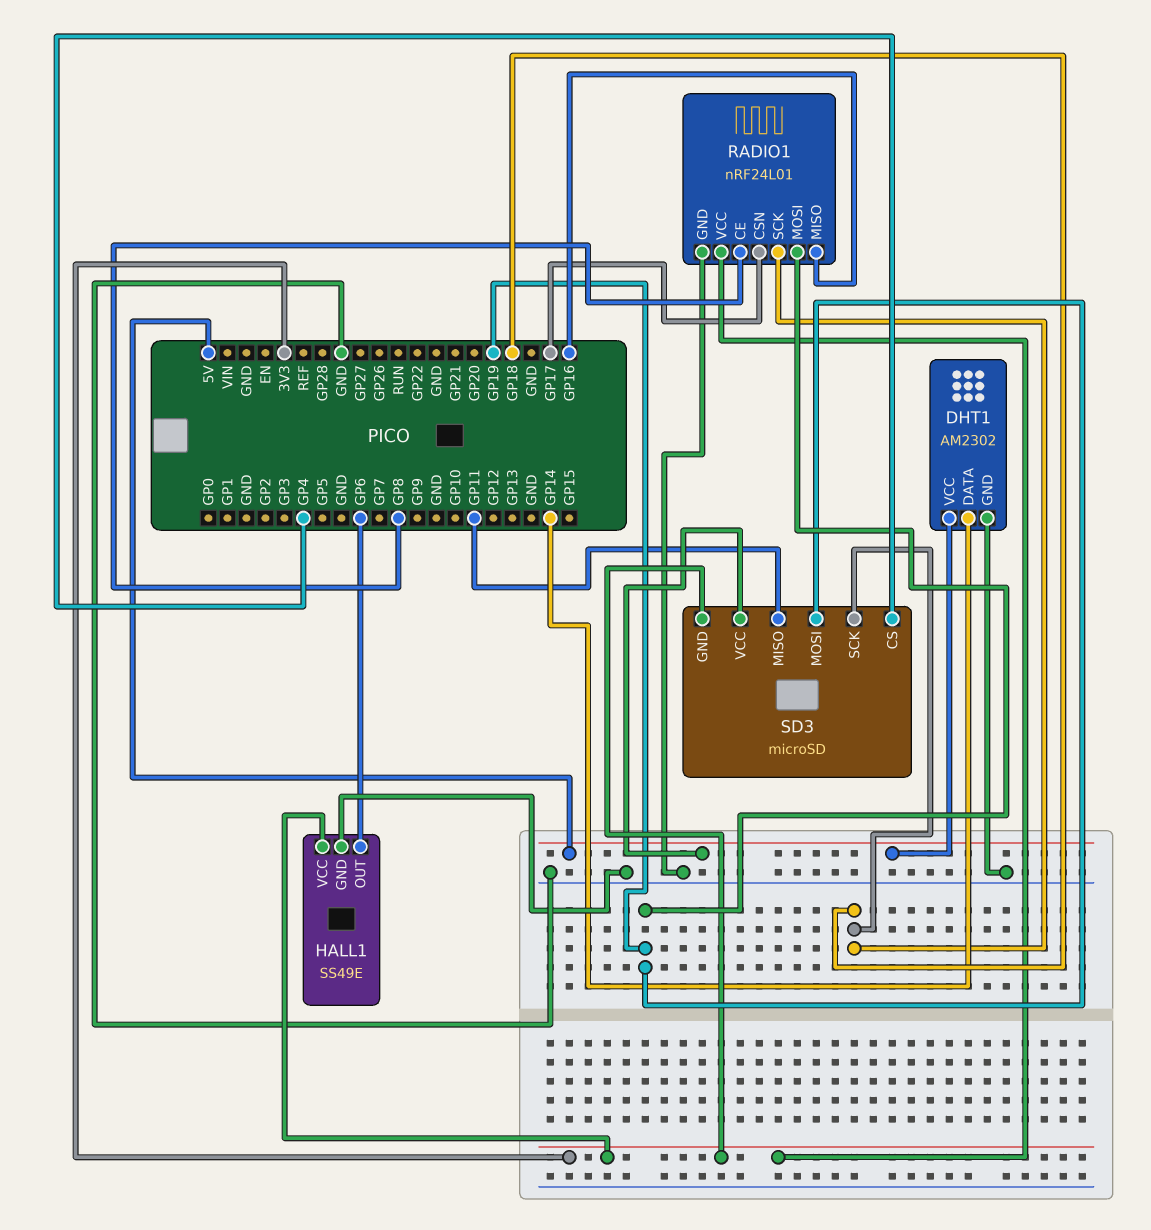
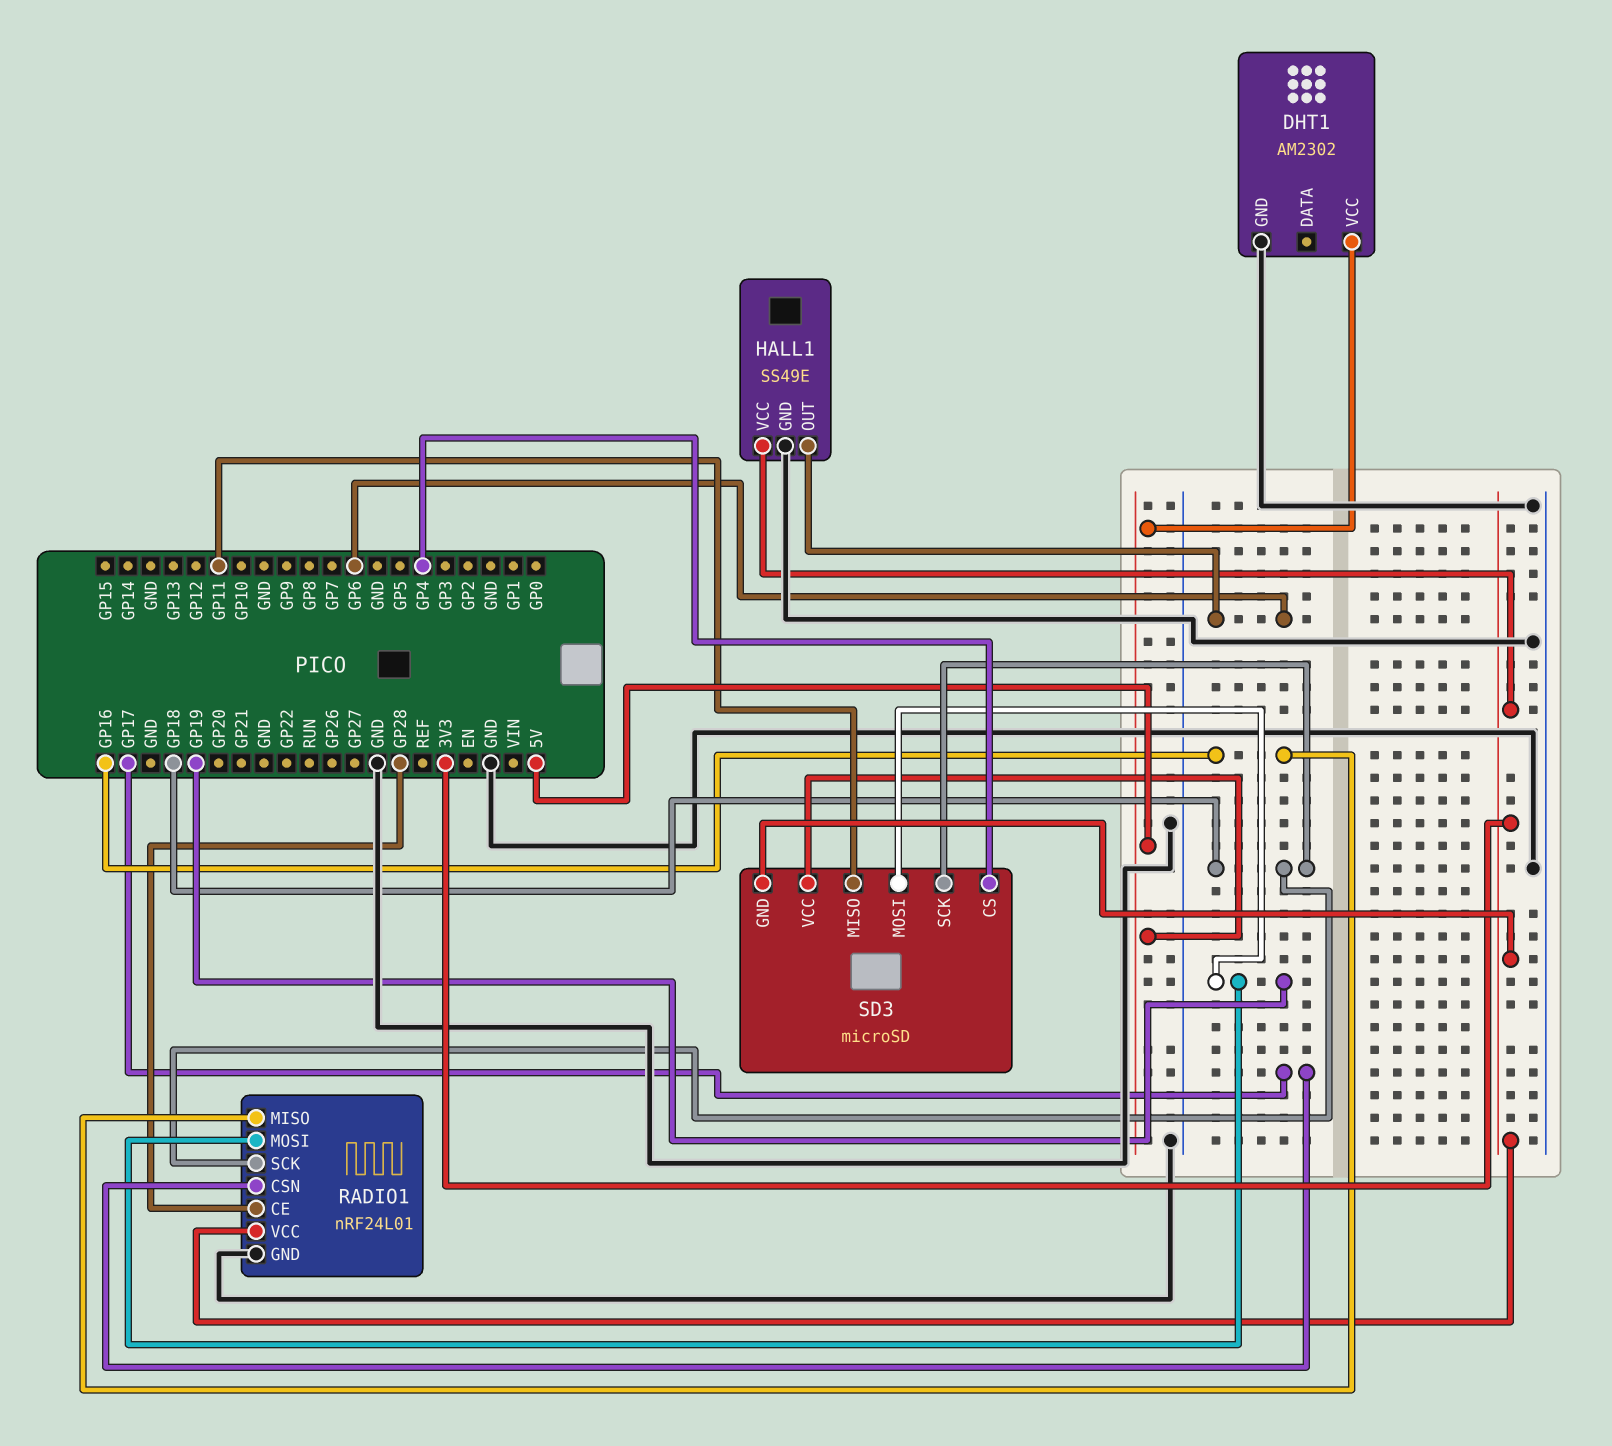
DHT1 pin DATA: GP14 -> none
RADIO1 pin CE: GP8 -> GP28

